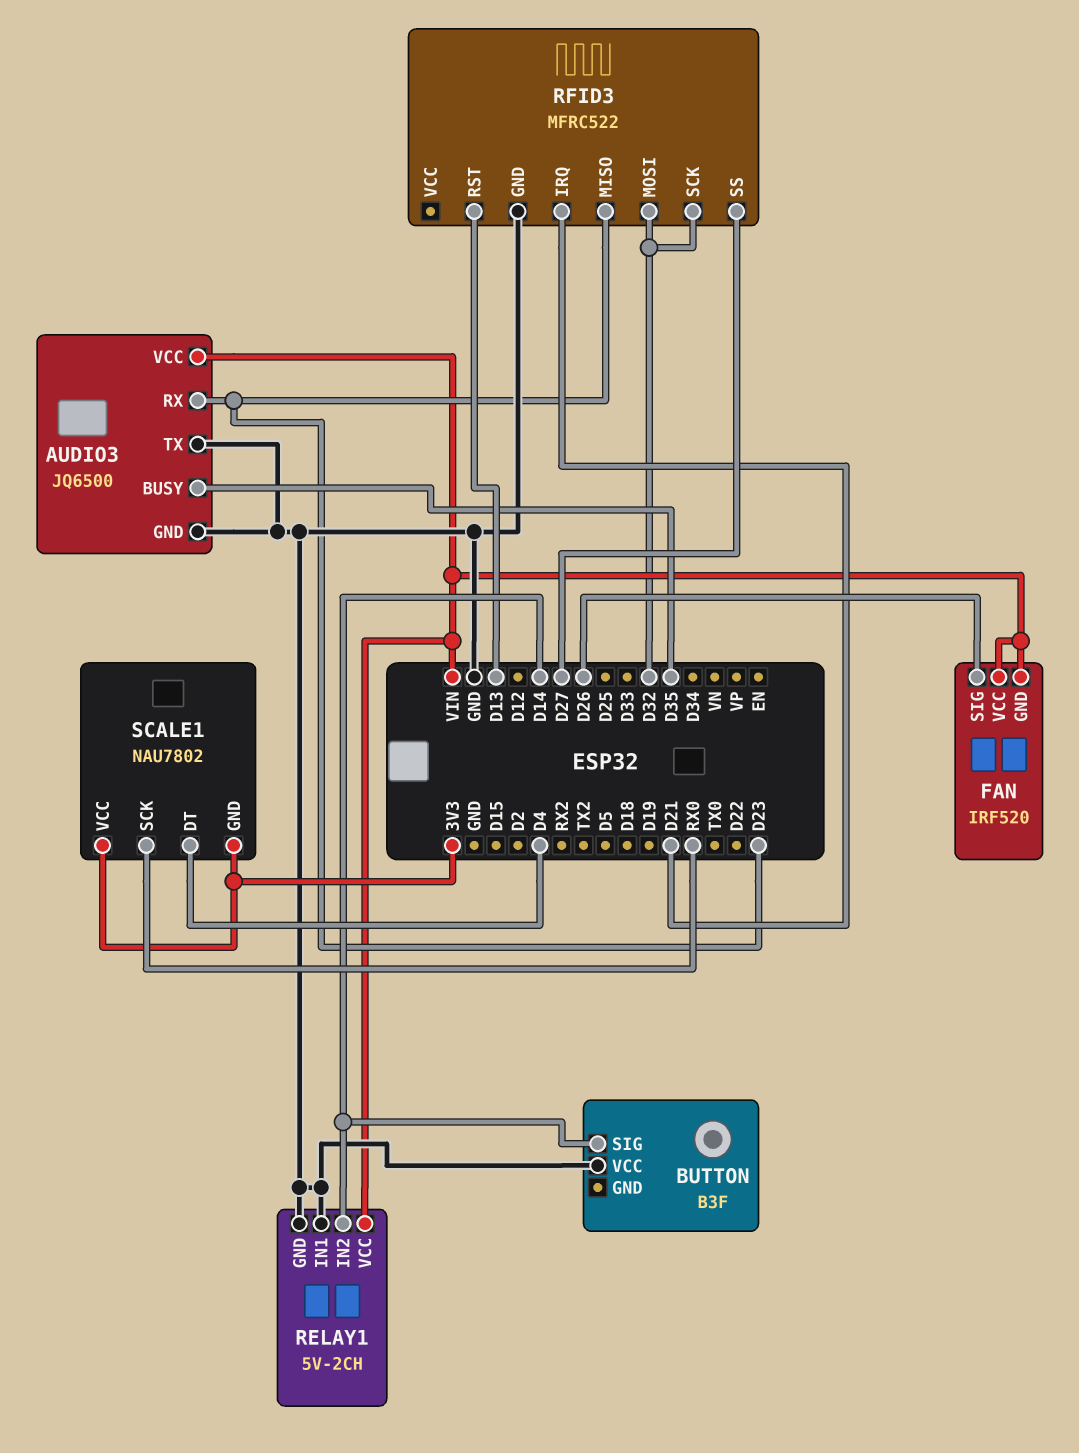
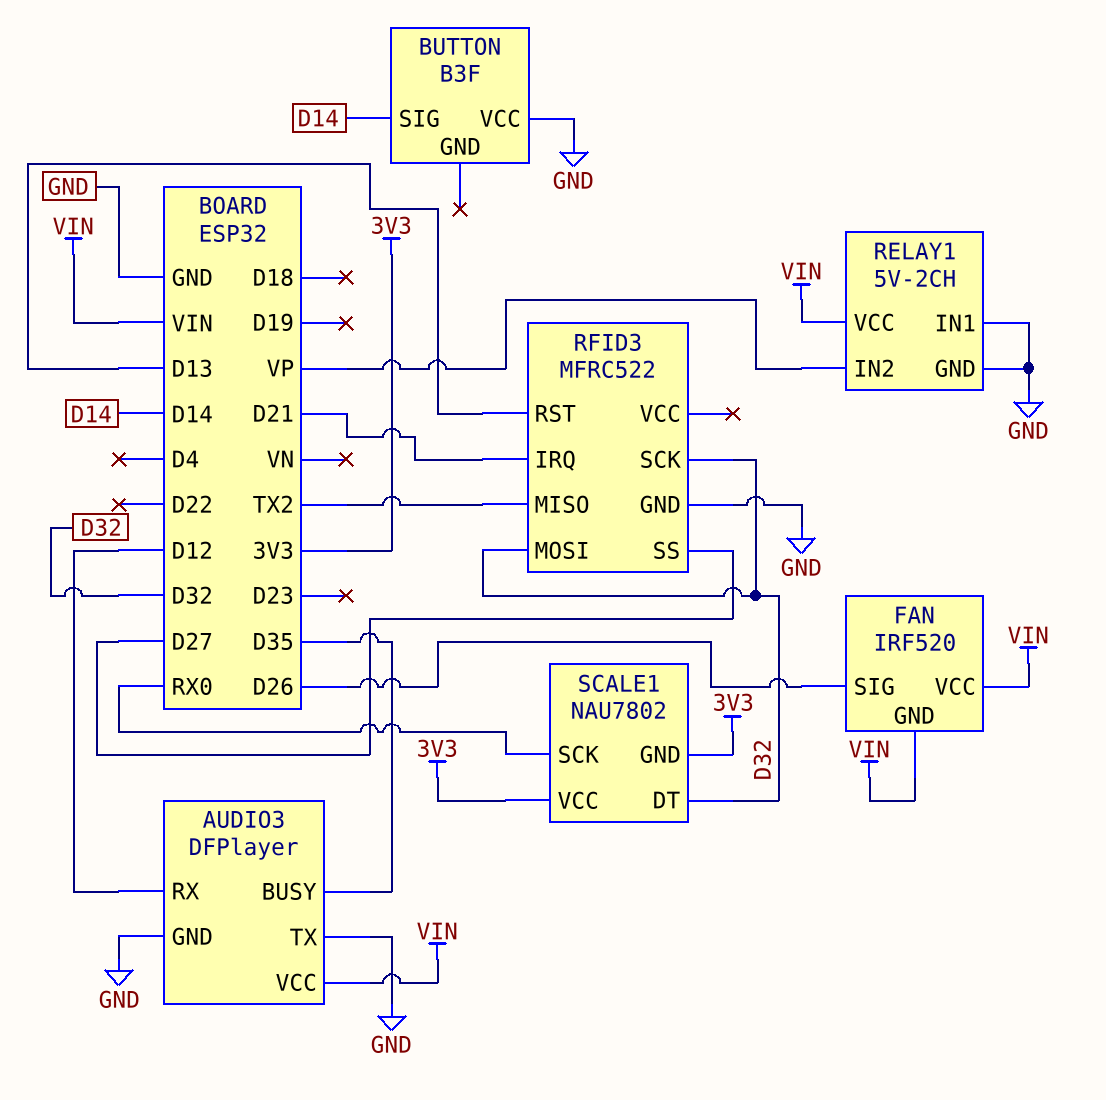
AUDIO3: JQ6500 -> DFPlayer
AUDIO3 pin RX: D23 -> D12
RELAY1 pin IN2: D14 -> VP
RFID3 pin MISO: D23 -> TX2
SCALE1 pin DT: D4 -> D32

